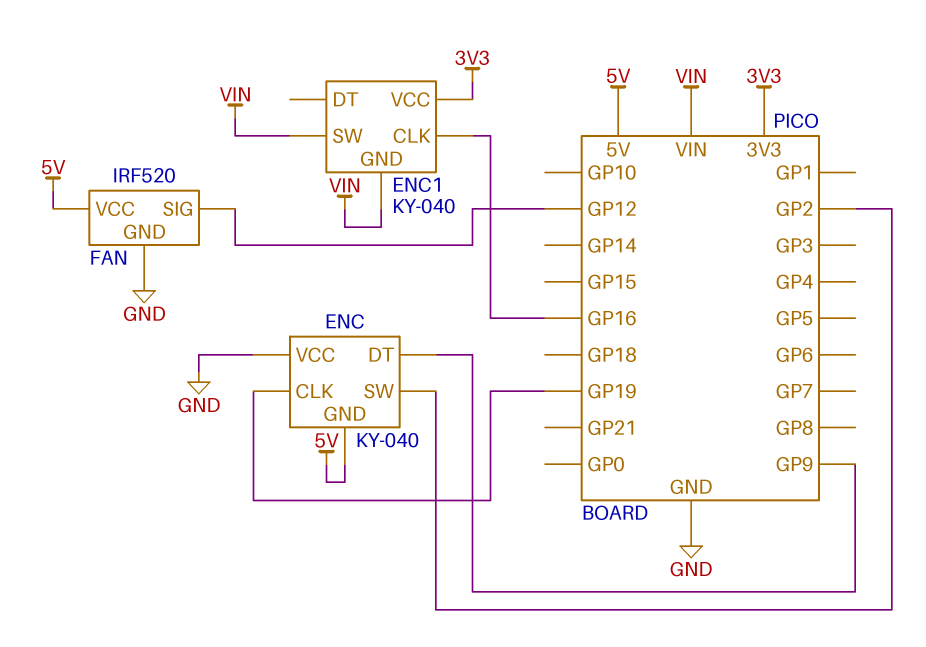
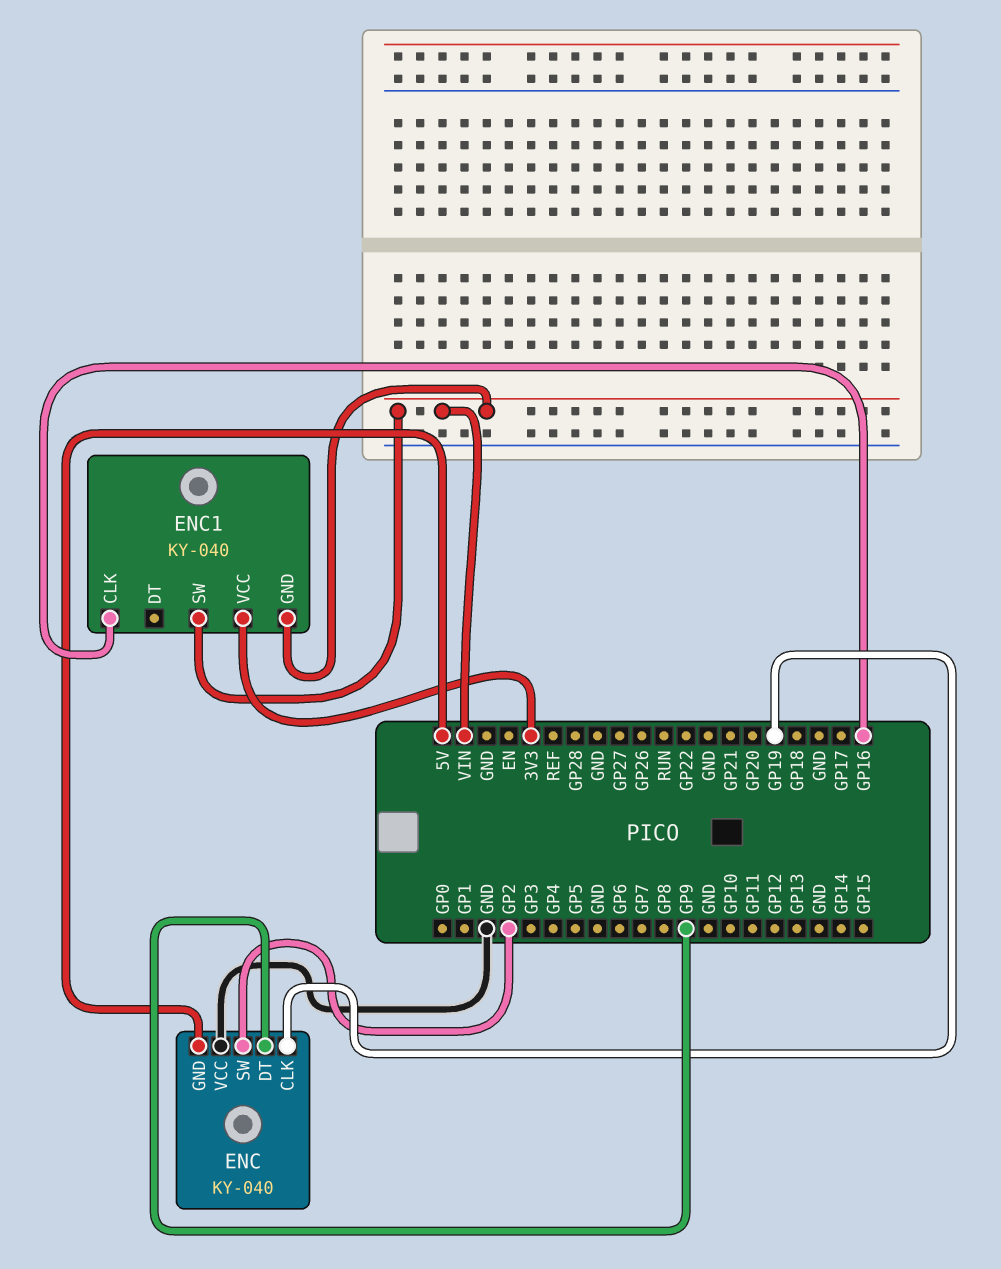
FAN: IRF520 -> none
FAN pin GND: GND -> none
FAN pin SIG: GP12 -> none
FAN pin VCC: 5V -> none

